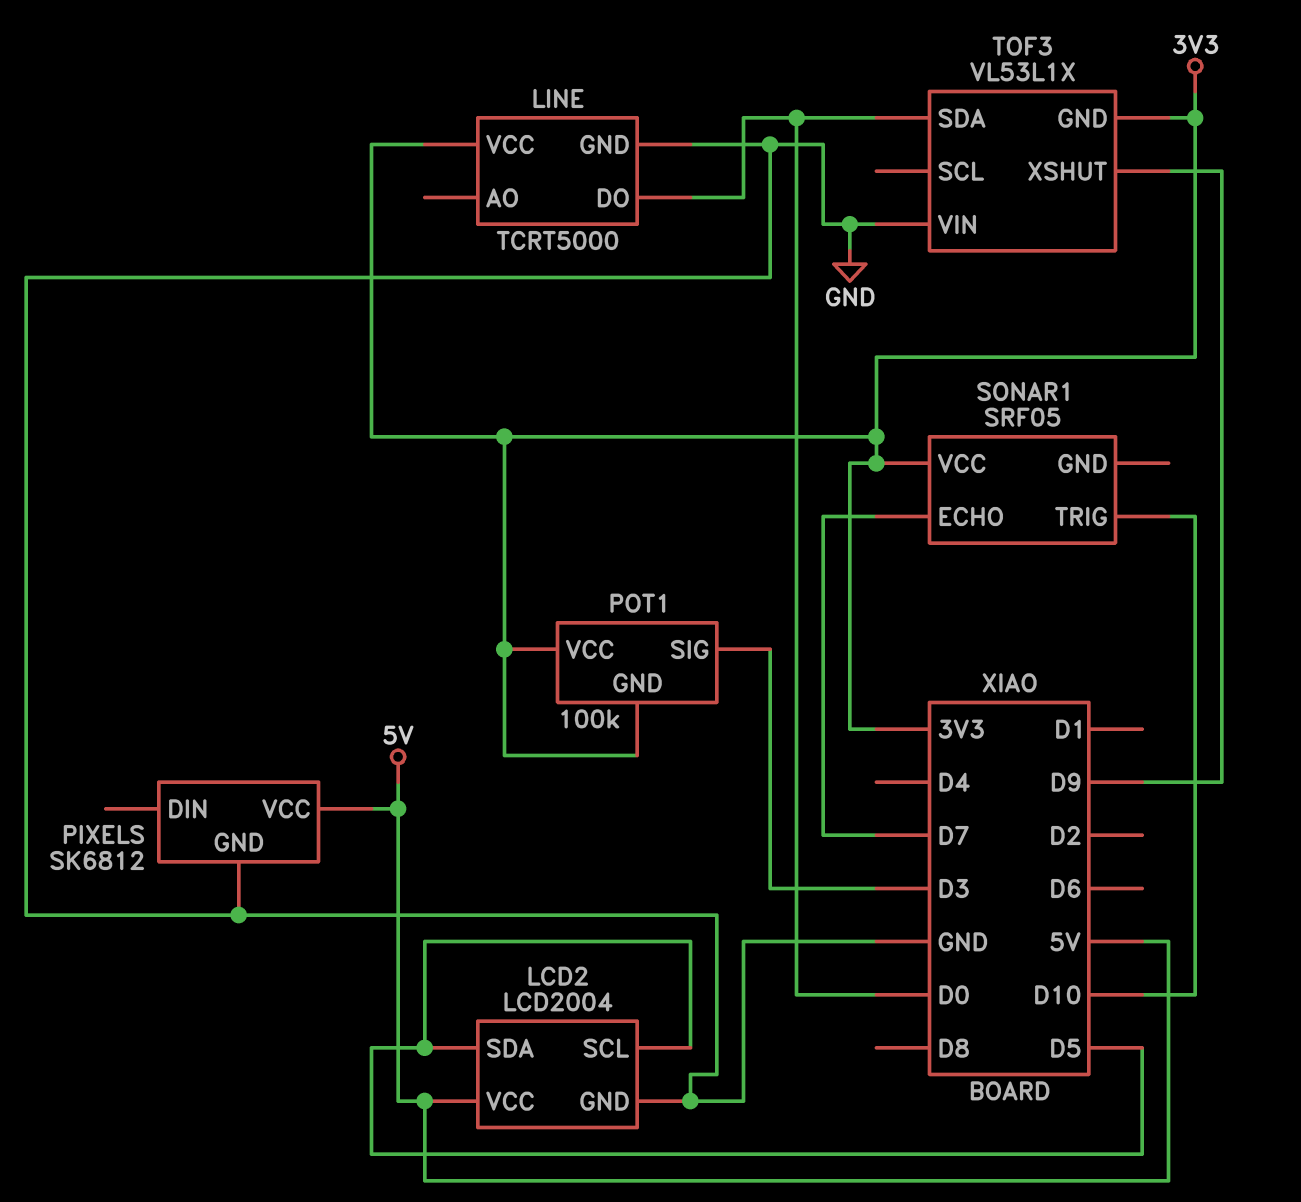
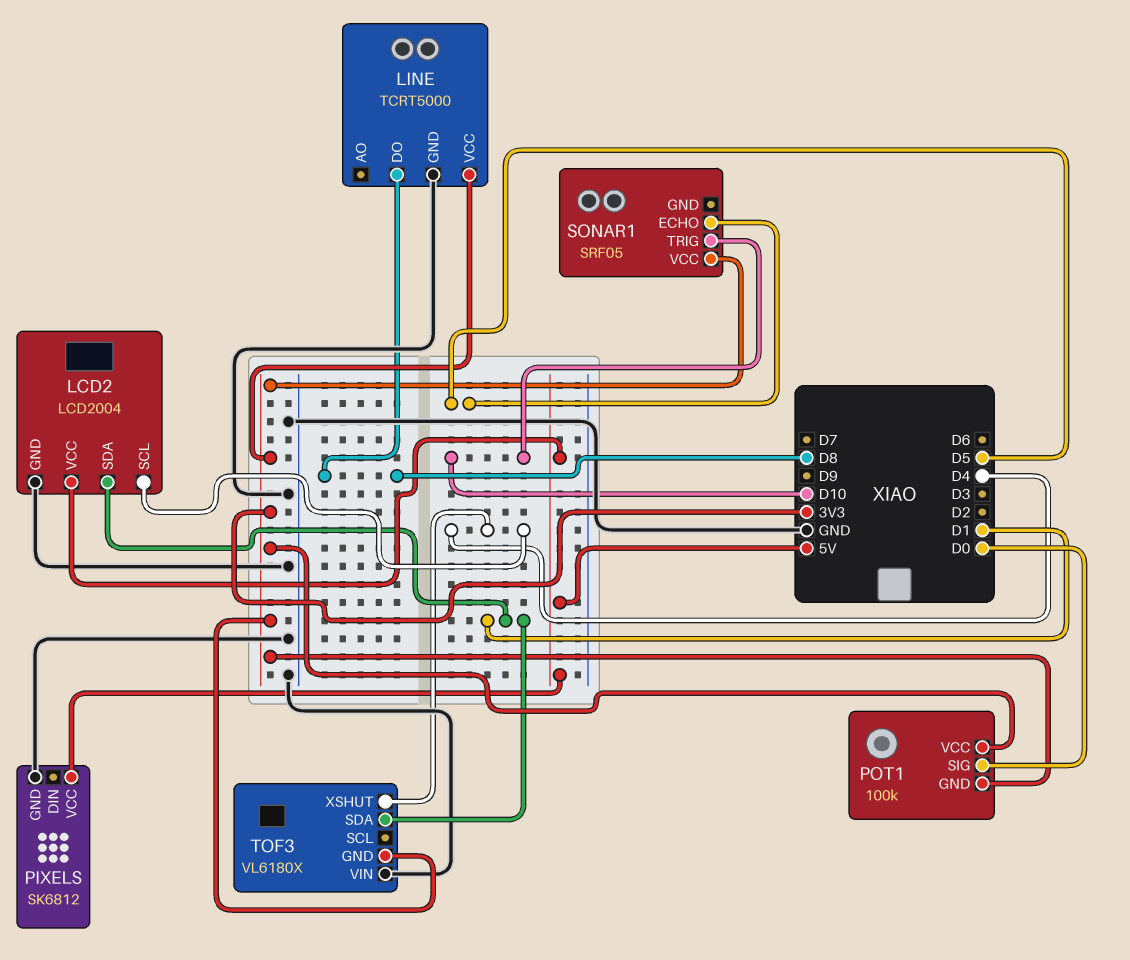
LCD2 pin SCL: D5 -> D4
LCD2 pin SDA: D5 -> D1
LINE pin DO: D0 -> D8
POT1 pin SIG: D3 -> D0
SONAR1 pin ECHO: D7 -> D5
TOF3: VL53L1X -> VL6180X
TOF3 pin SDA: D0 -> D1
TOF3 pin XSHUT: D9 -> D4

